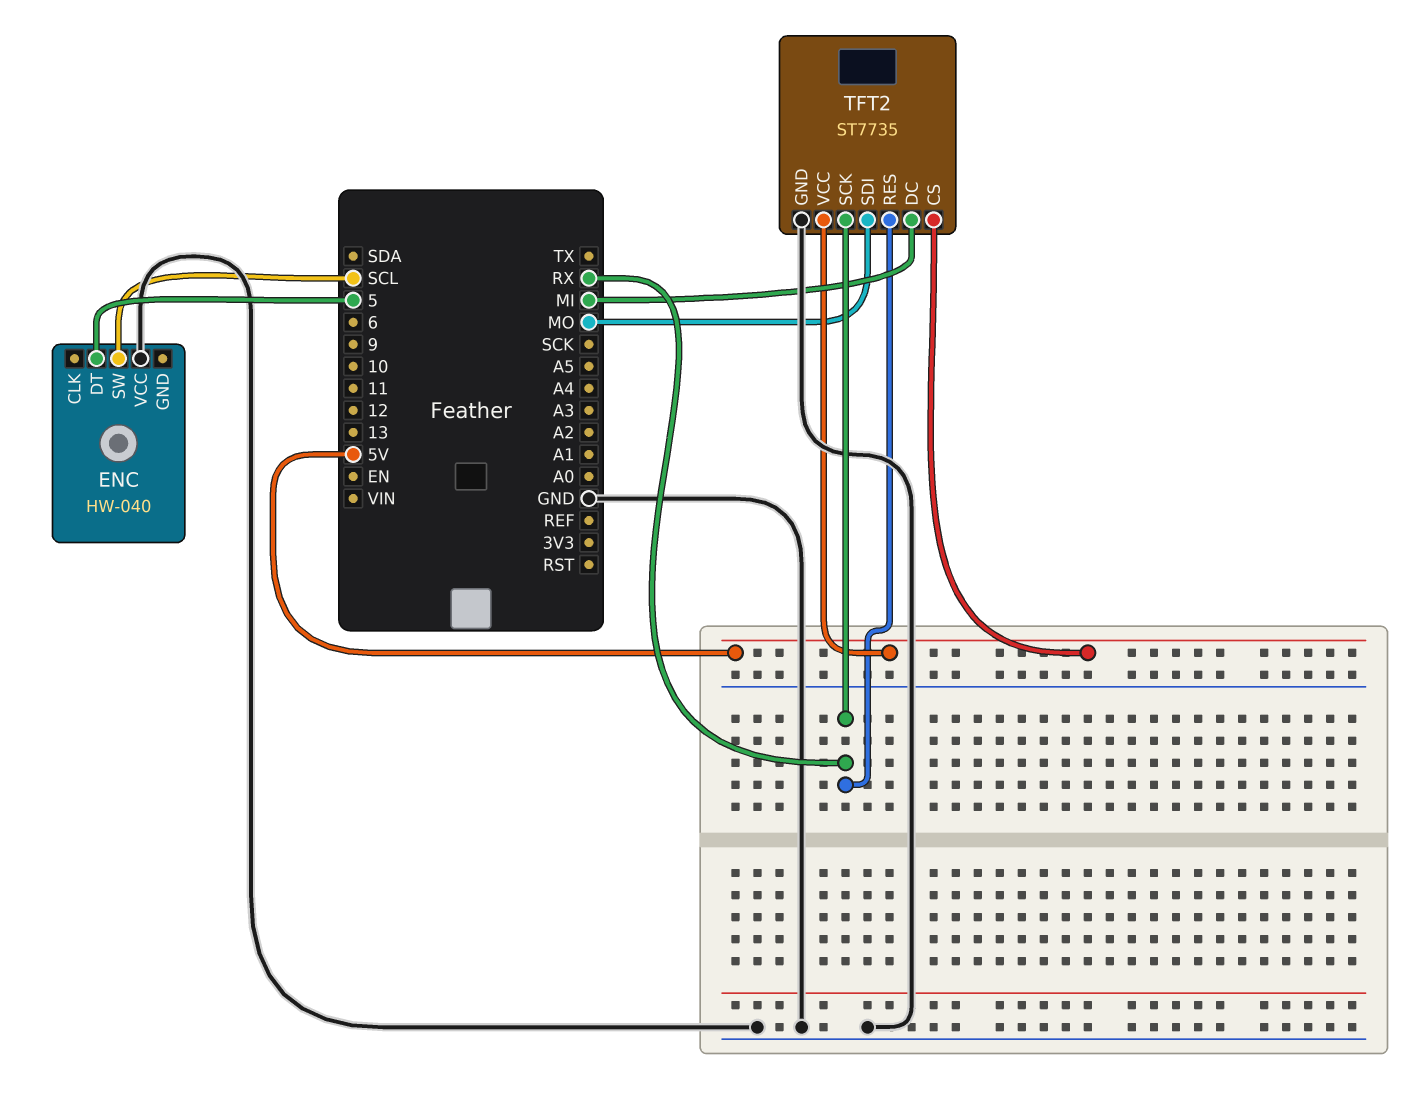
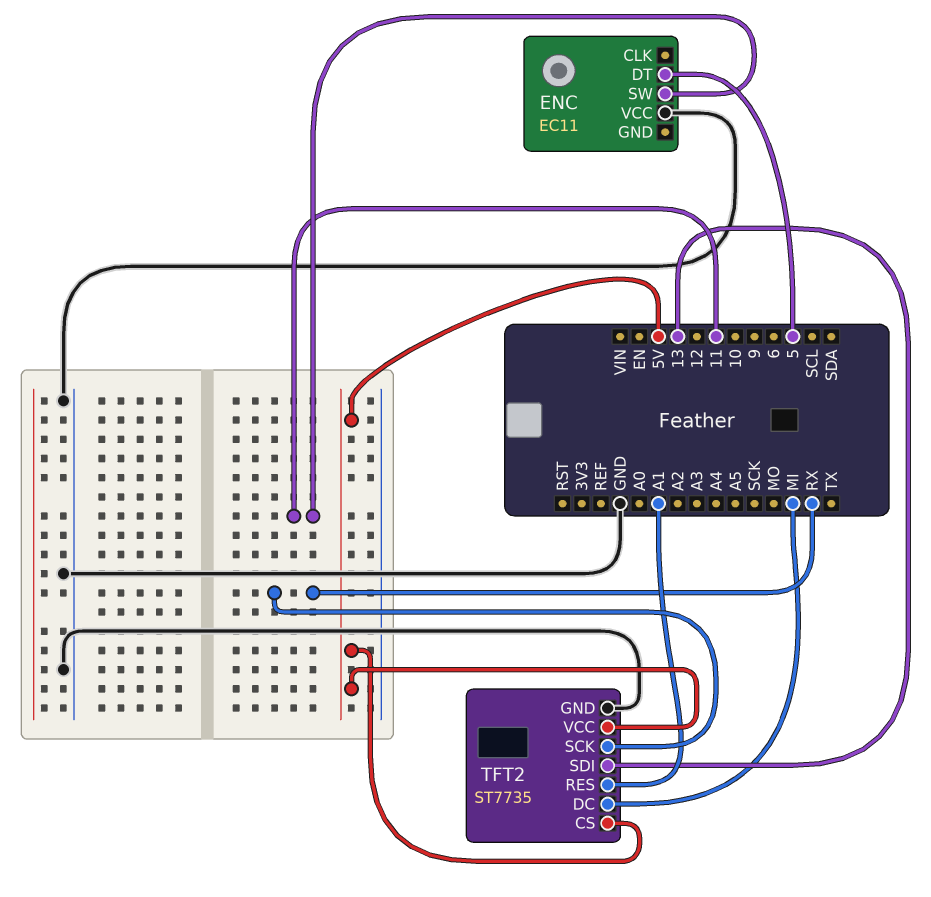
ENC: HW-040 -> EC11
ENC pin SW: SCL -> 11
TFT2 pin RES: RX -> A1
TFT2 pin SDI: MO -> 13

